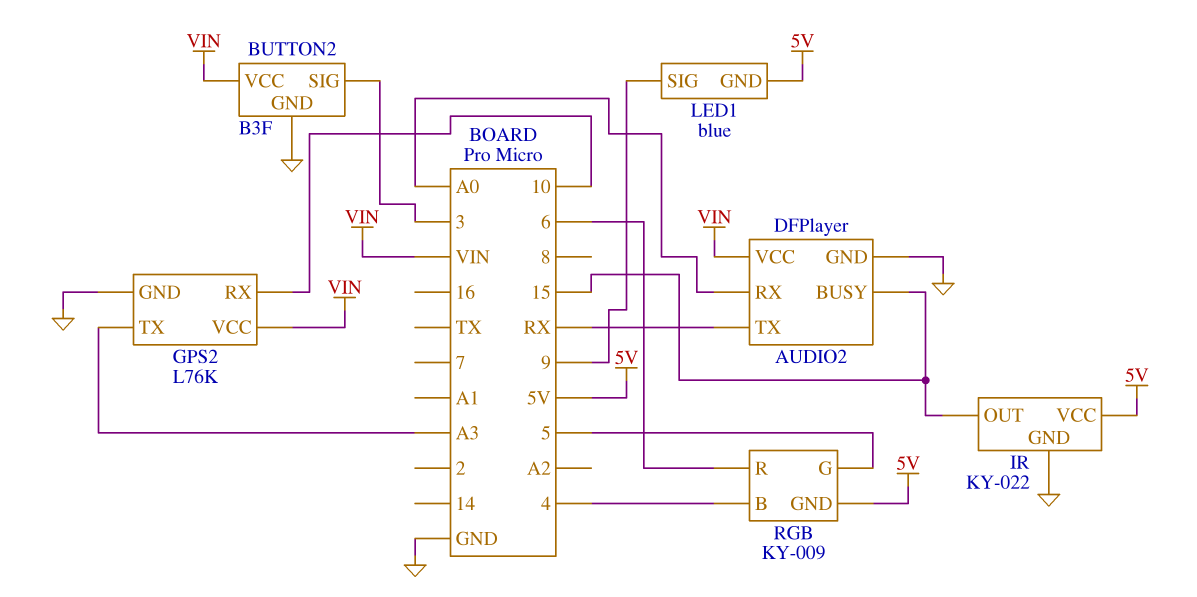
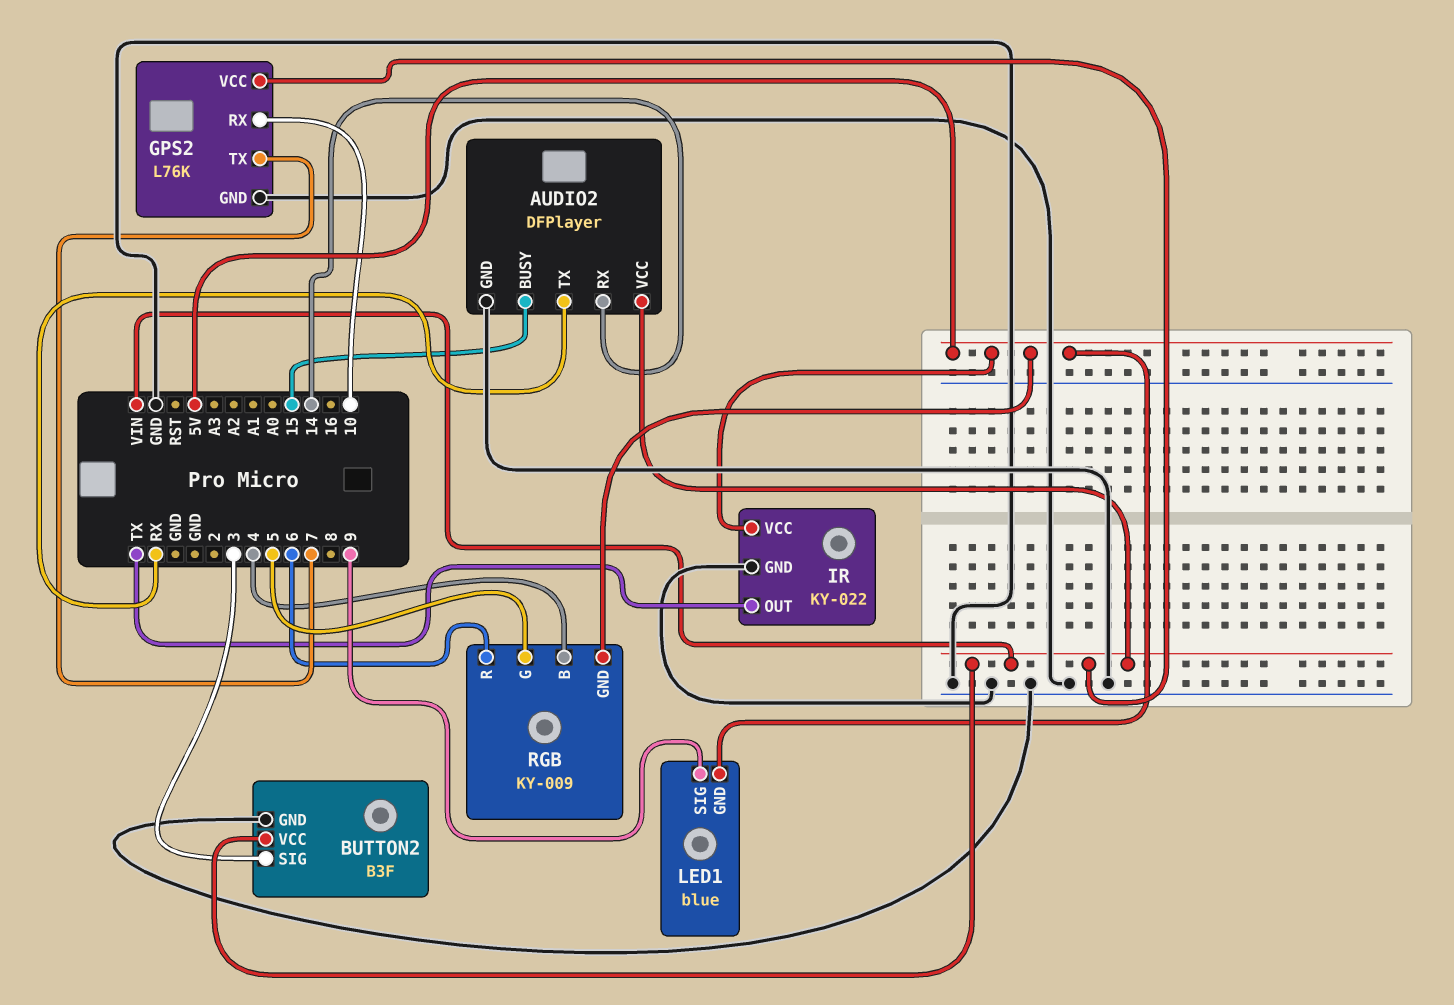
AUDIO2 pin RX: A0 -> 14
GPS2 pin TX: A3 -> 7
IR pin OUT: 15 -> TX

